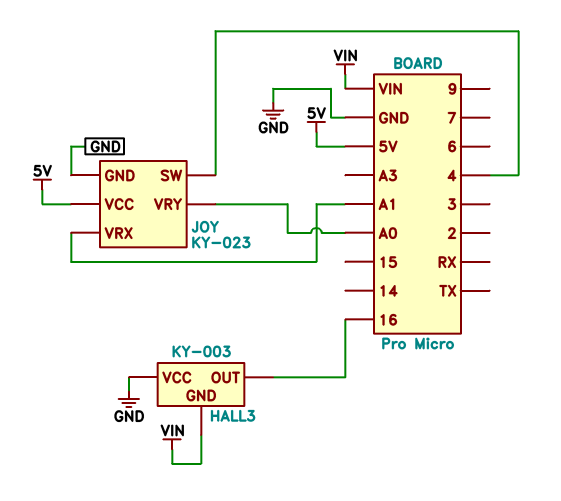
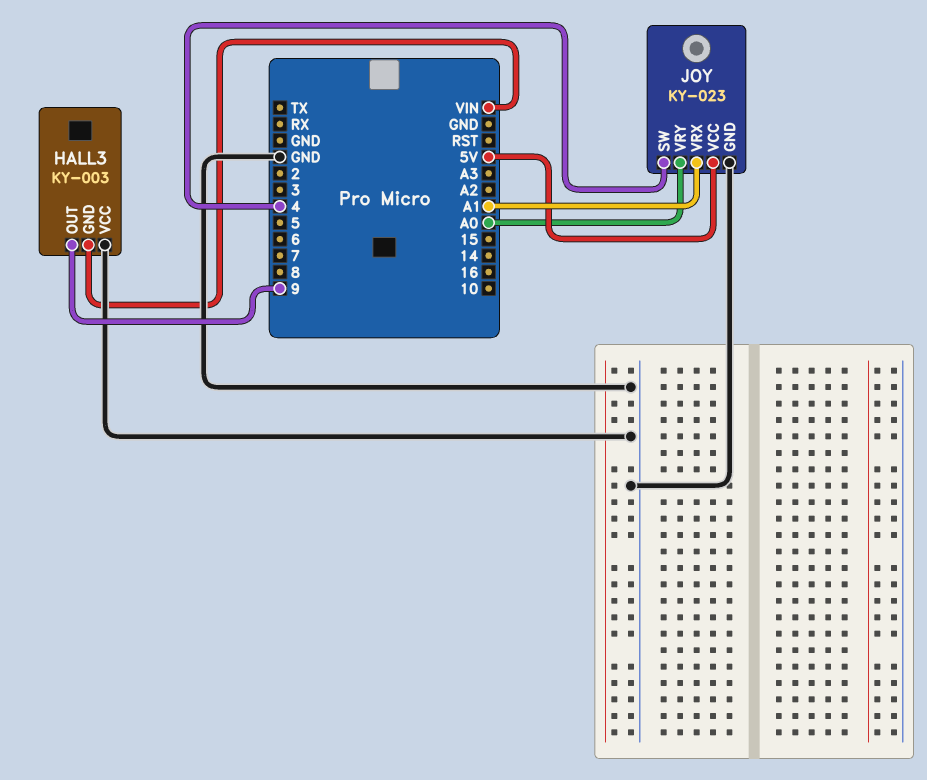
HALL3 pin OUT: 16 -> 9

